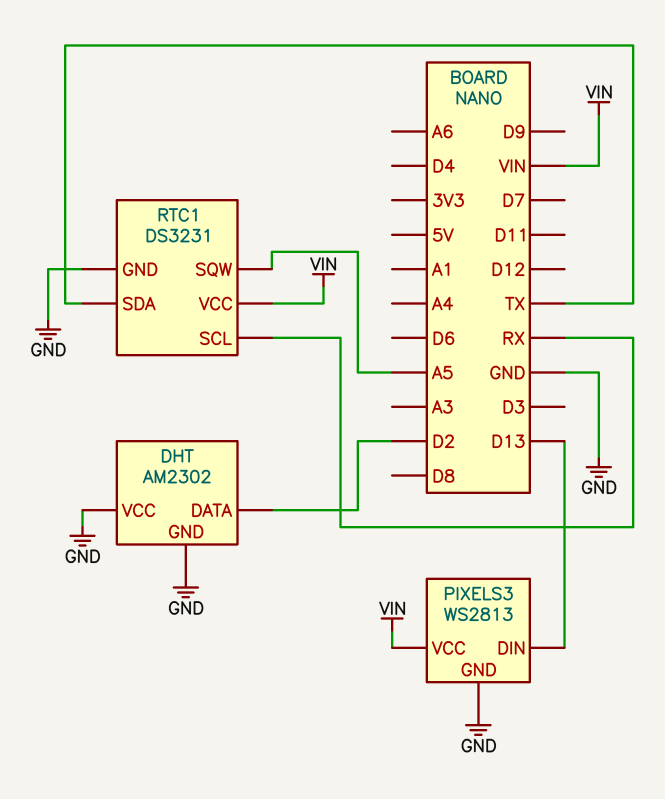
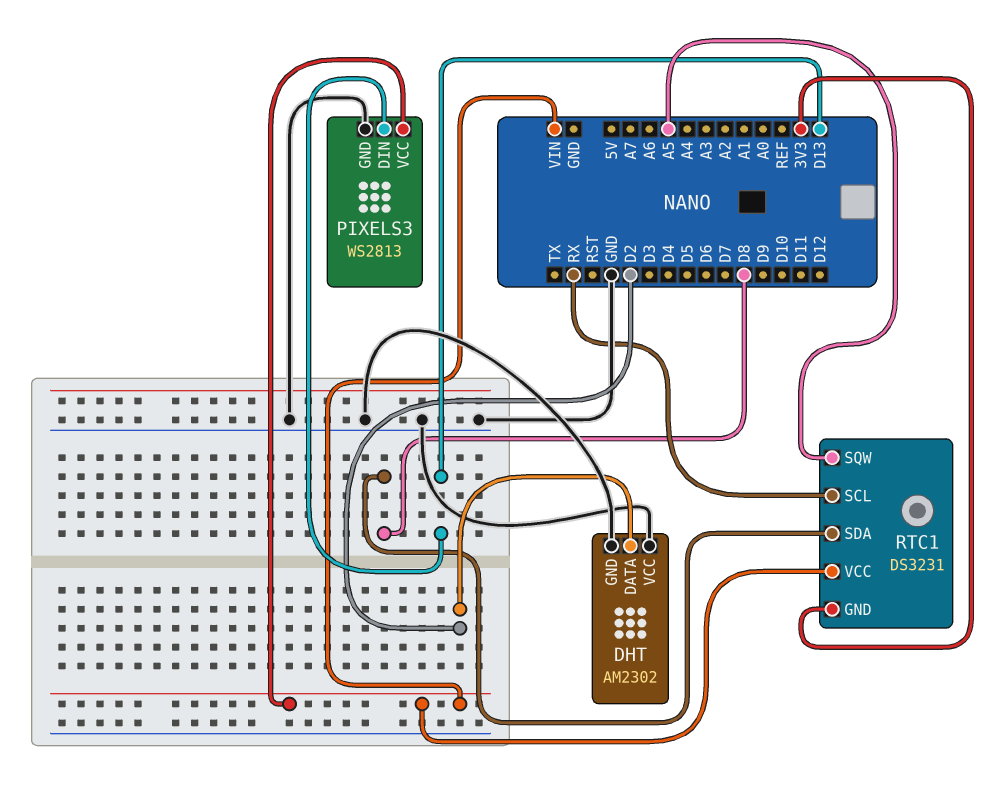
RTC1 pin GND: GND -> 3V3
RTC1 pin SDA: TX -> D8

